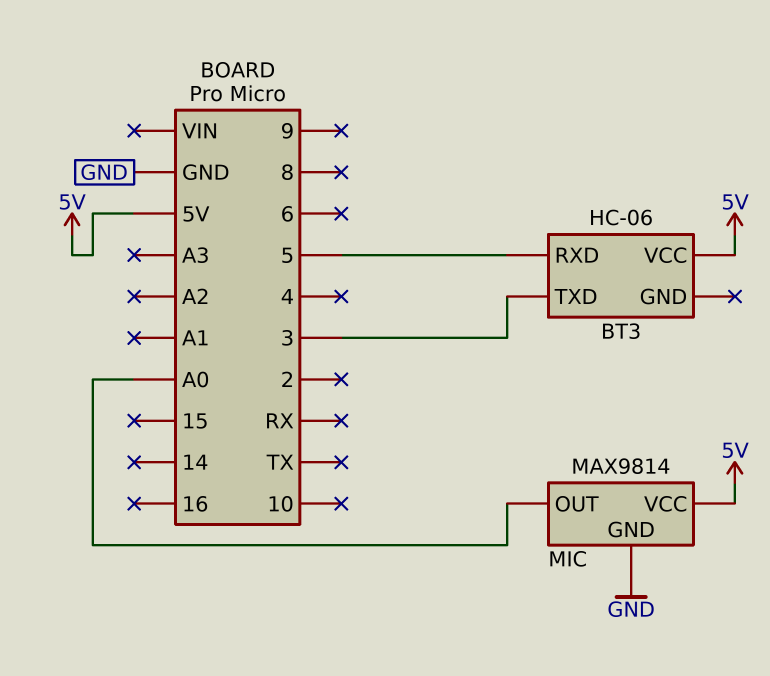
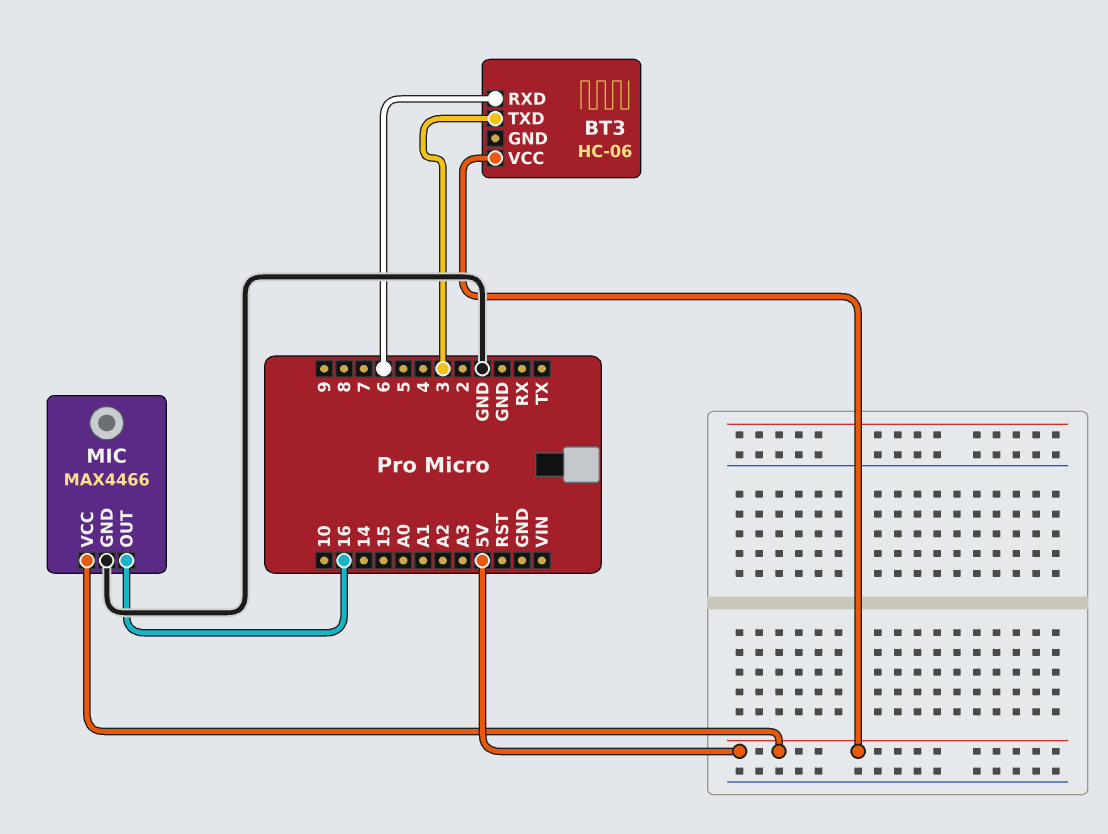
BT3 pin RXD: 5 -> 6
MIC: MAX9814 -> MAX4466
MIC pin OUT: A0 -> 16

